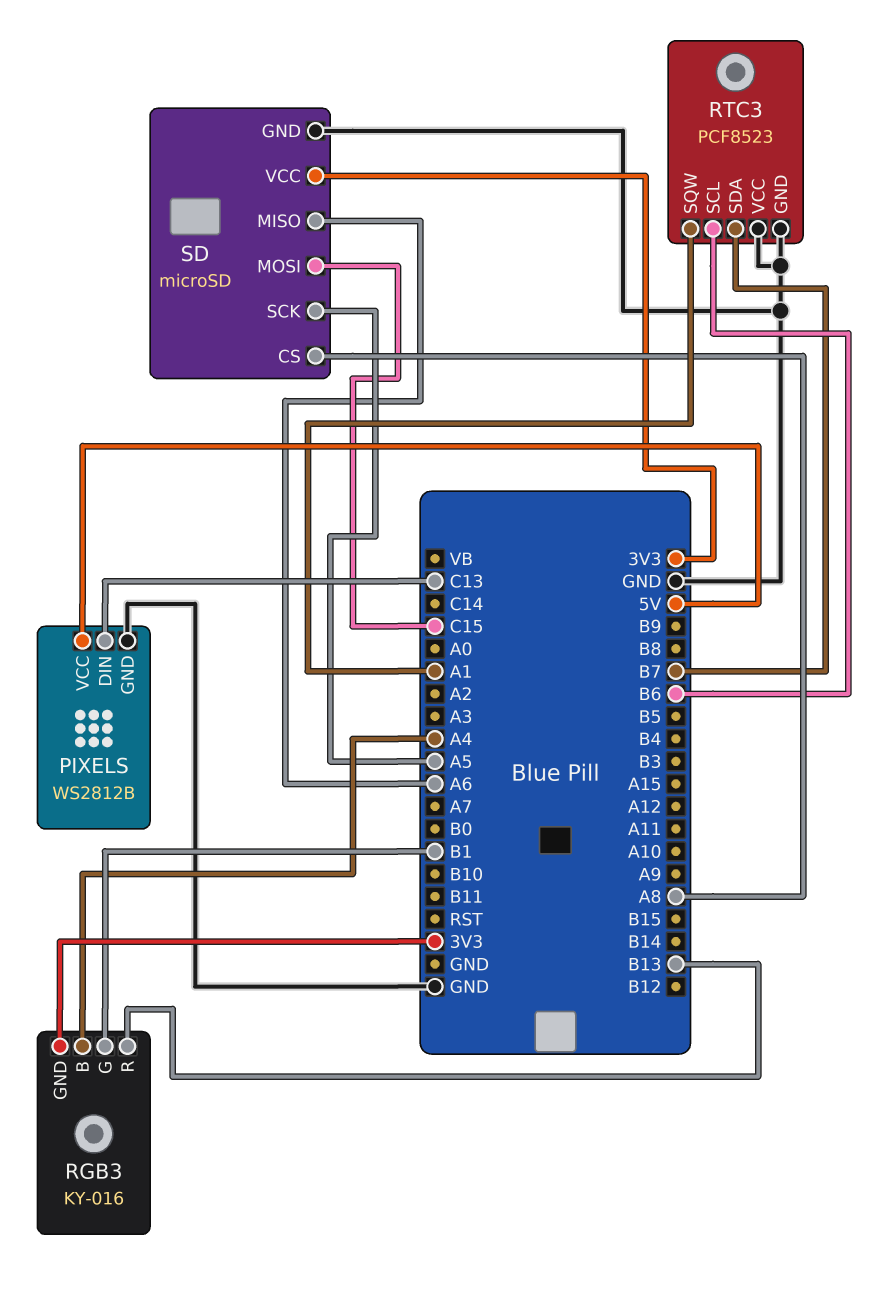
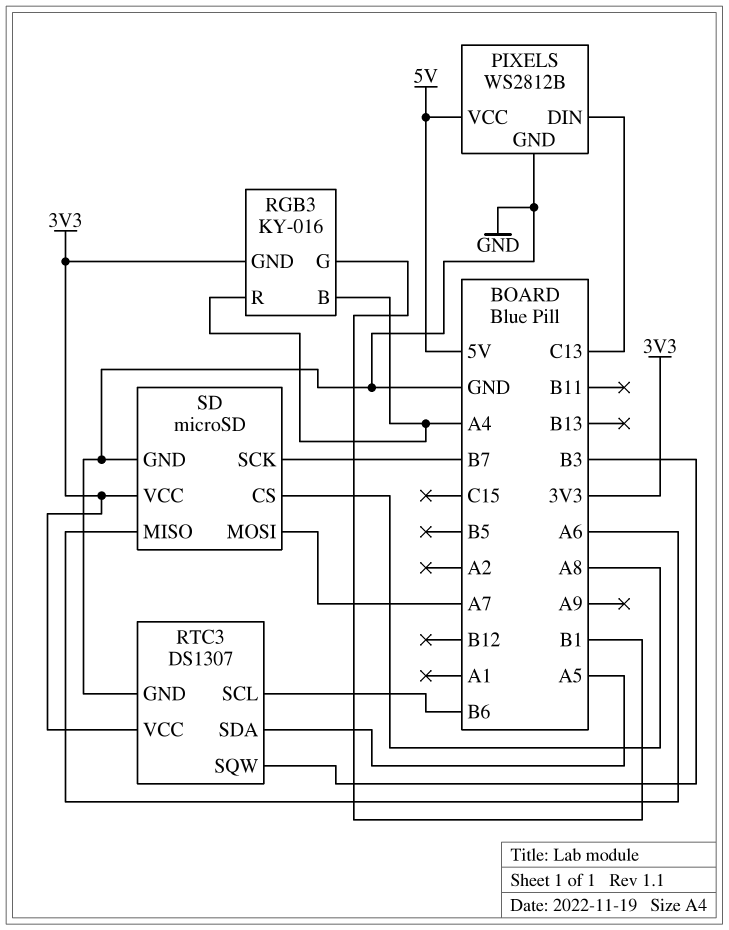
RGB3 pin R: B13 -> A4
RTC3: PCF8523 -> DS1307
RTC3 pin SDA: B7 -> A5
RTC3 pin SQW: A1 -> B3
RTC3 pin VCC: GND -> 3V3
SD pin MOSI: C15 -> A7
SD pin SCK: A5 -> B7

